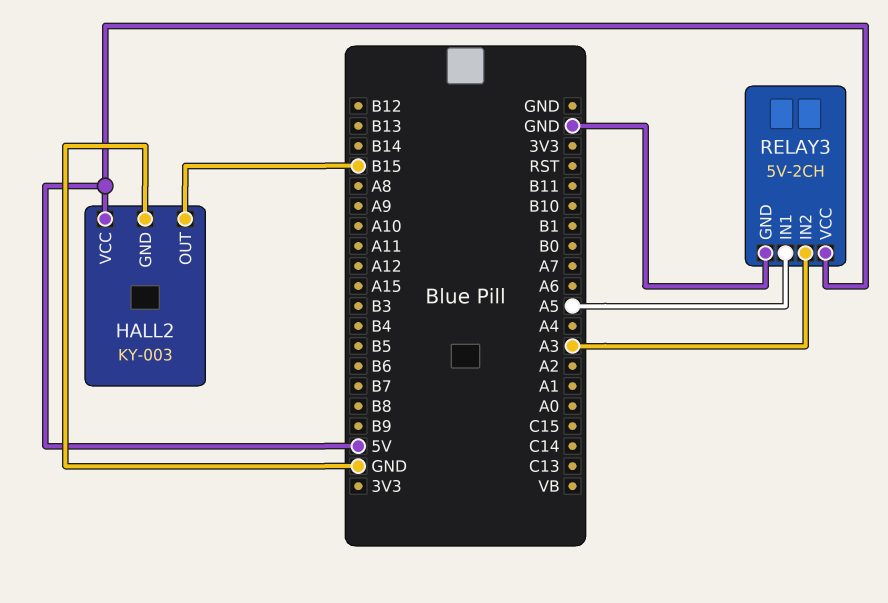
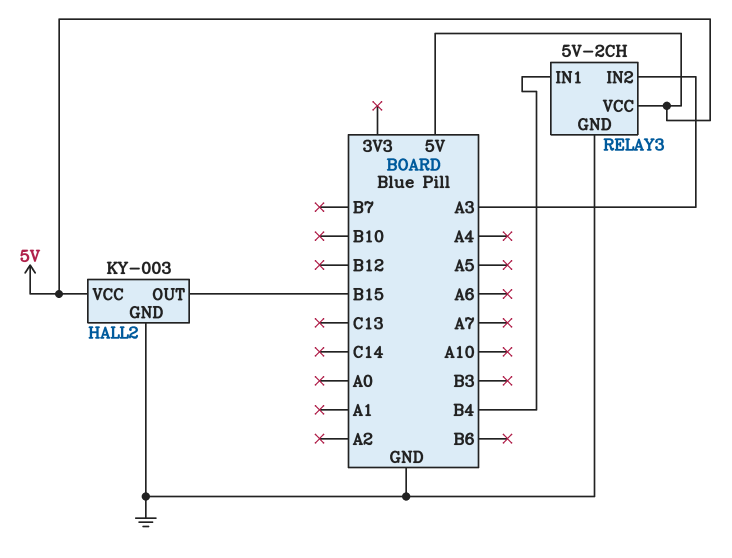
RELAY3 pin IN1: A5 -> B4

